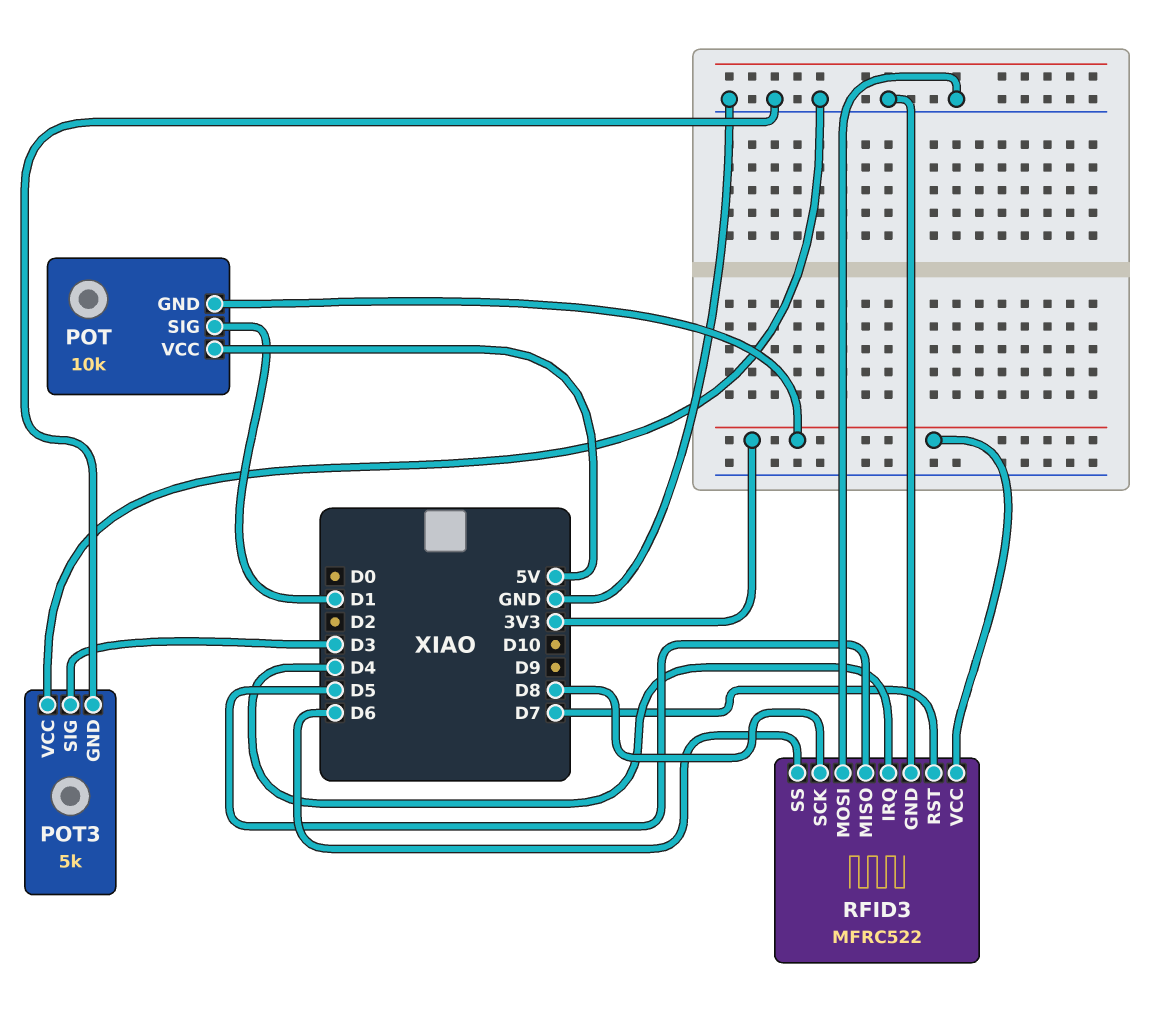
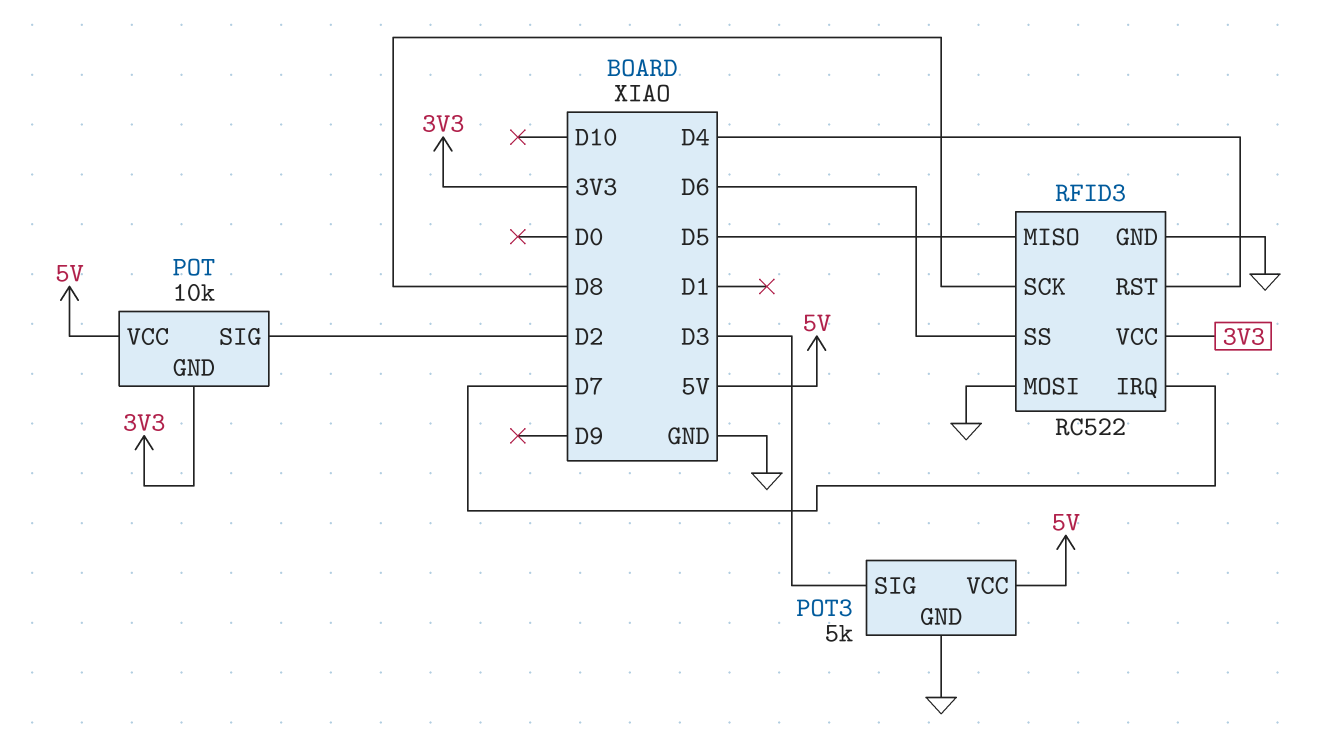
POT pin SIG: D1 -> D2
POT3 pin VCC: GND -> 5V
RFID3: MFRC522 -> RC522
RFID3 pin IRQ: D4 -> D7
RFID3 pin RST: D7 -> D4

